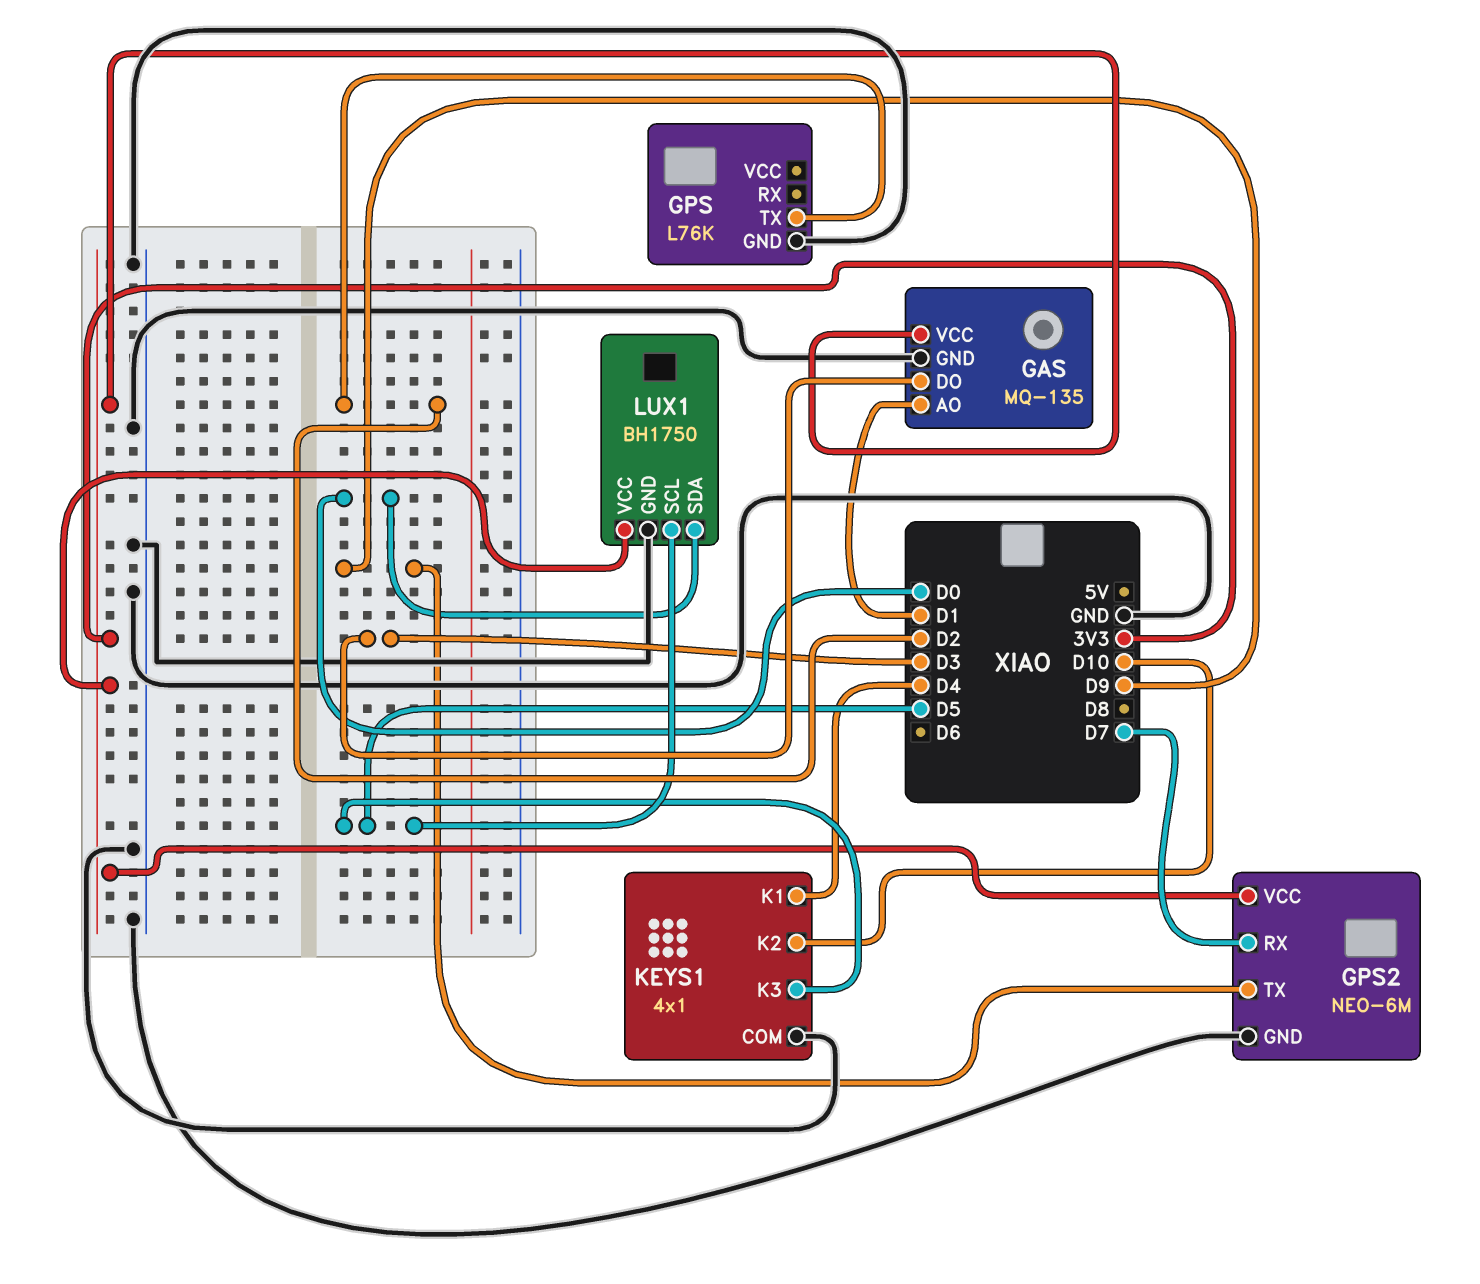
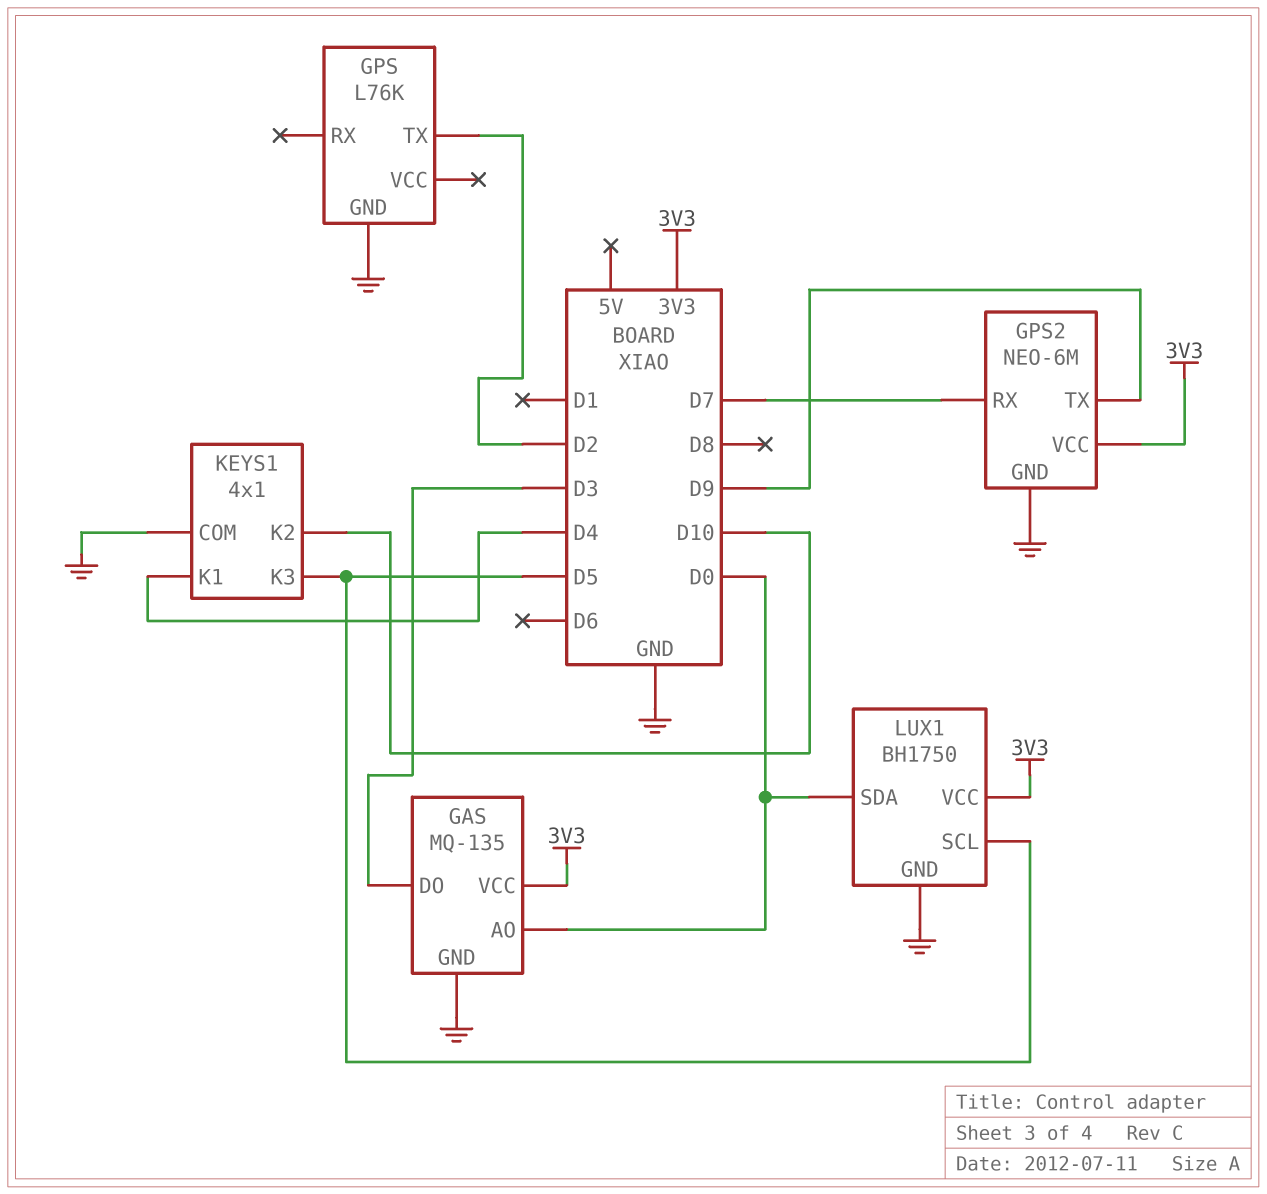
GAS pin AO: D1 -> D0

